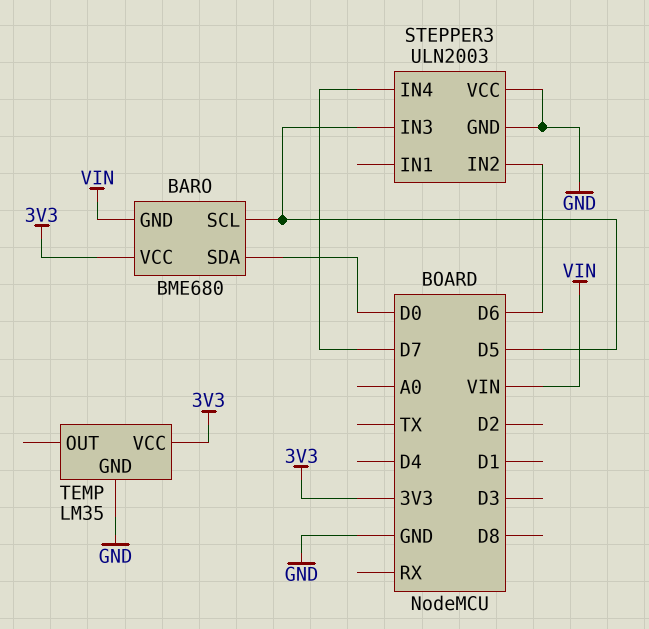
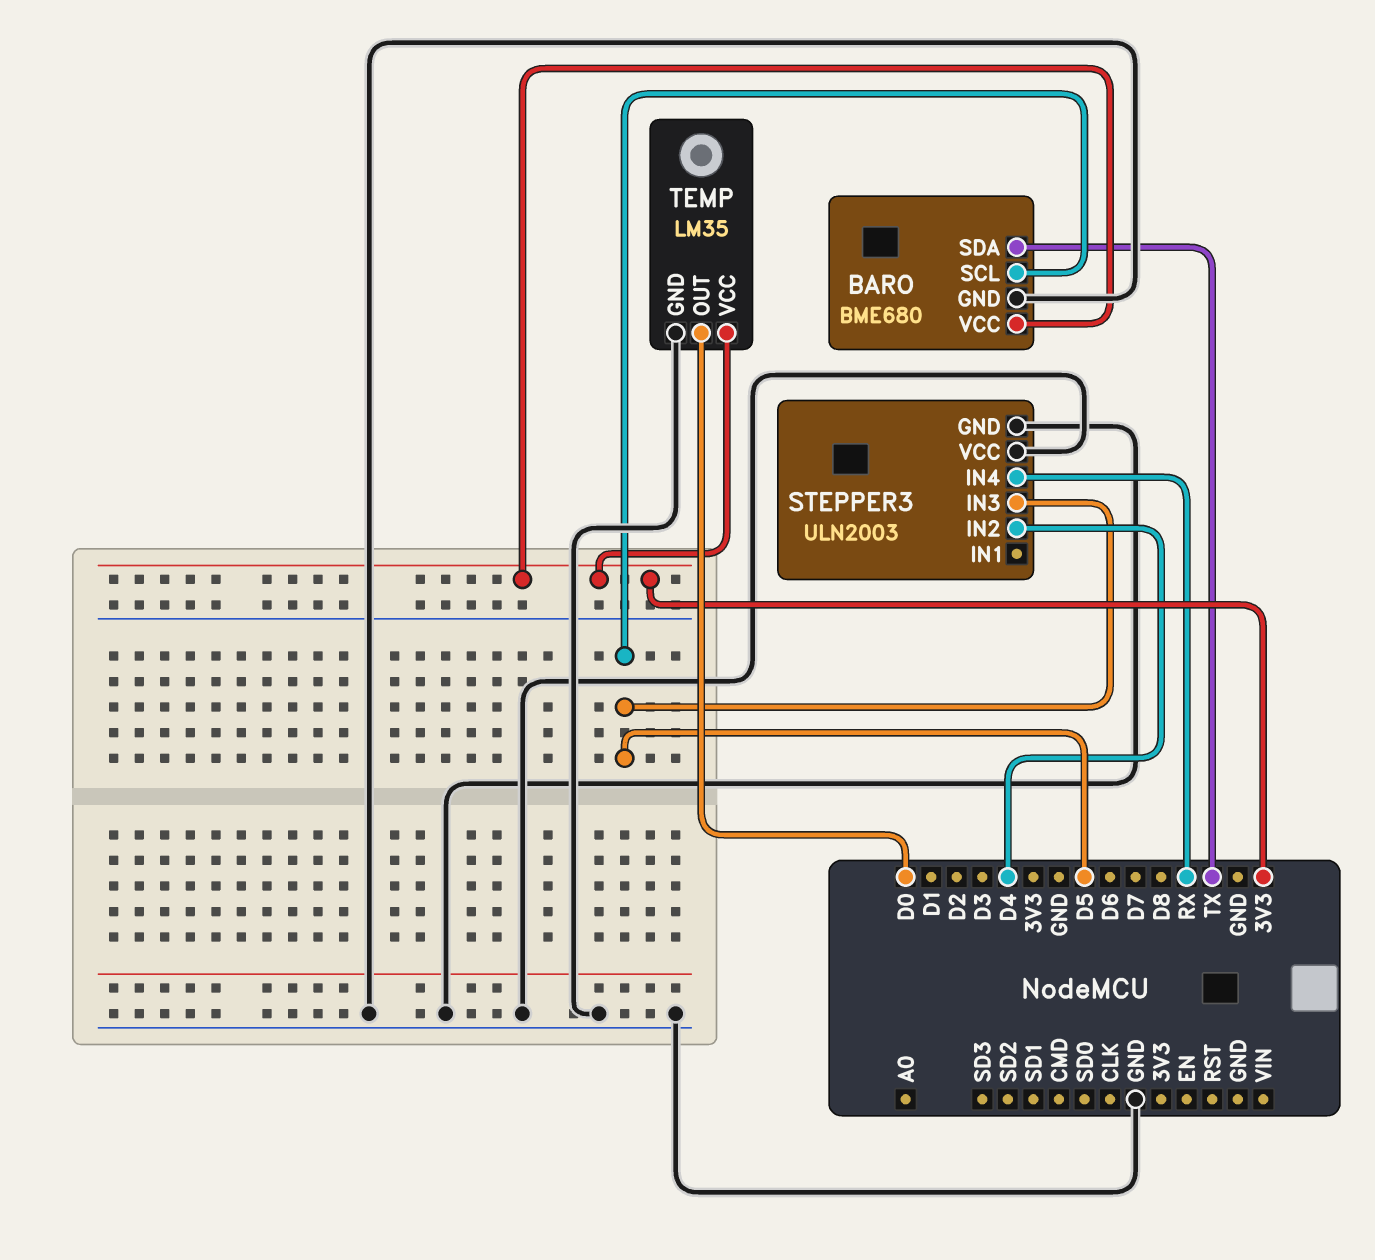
BARO pin GND: VIN -> GND
BARO pin SDA: D0 -> TX
STEPPER3 pin IN2: D6 -> D4
STEPPER3 pin IN4: D7 -> RX
TEMP pin OUT: none -> D0

